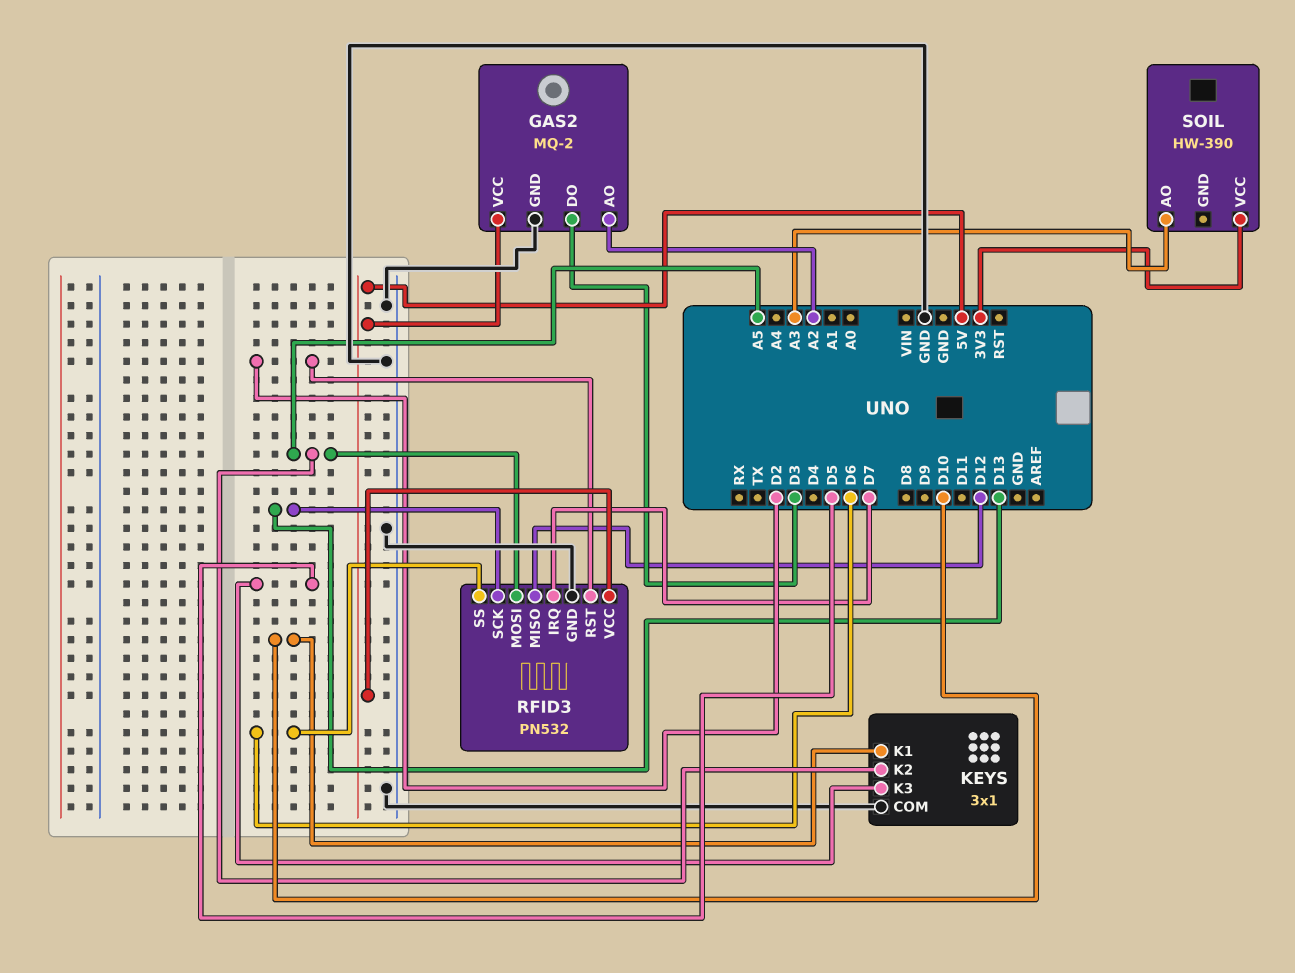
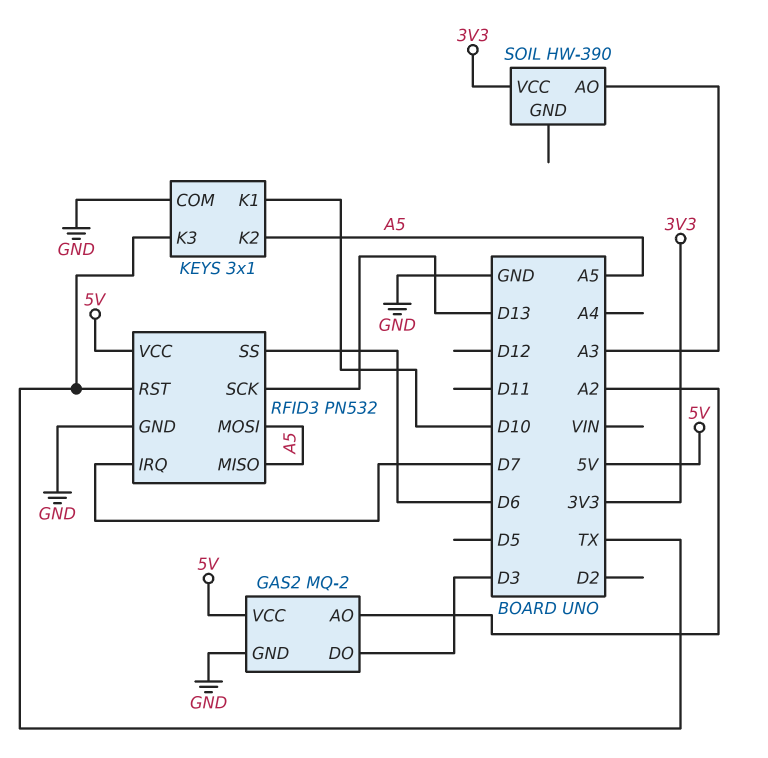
KEYS pin K3: D5 -> TX
RFID3 pin MISO: D12 -> A5
RFID3 pin RST: D2 -> TX

